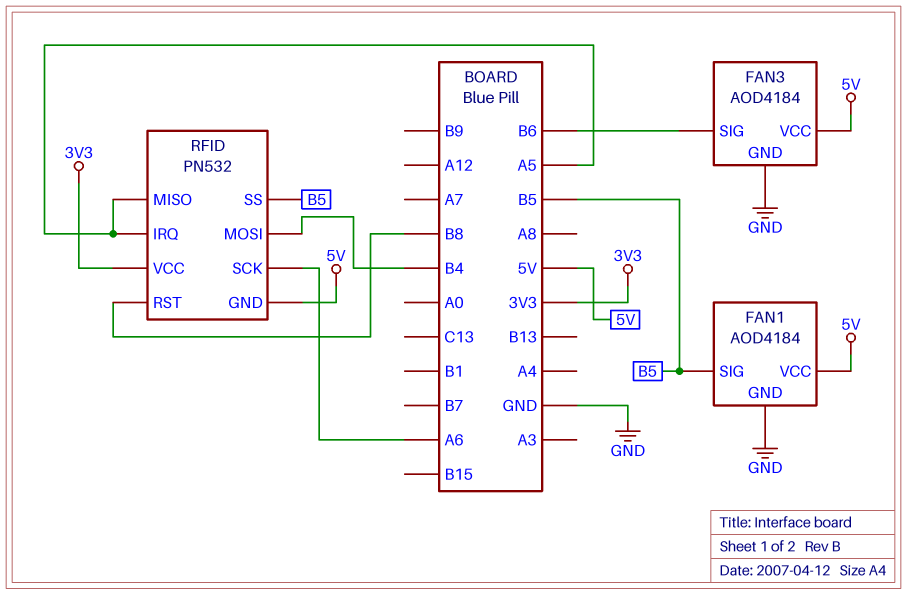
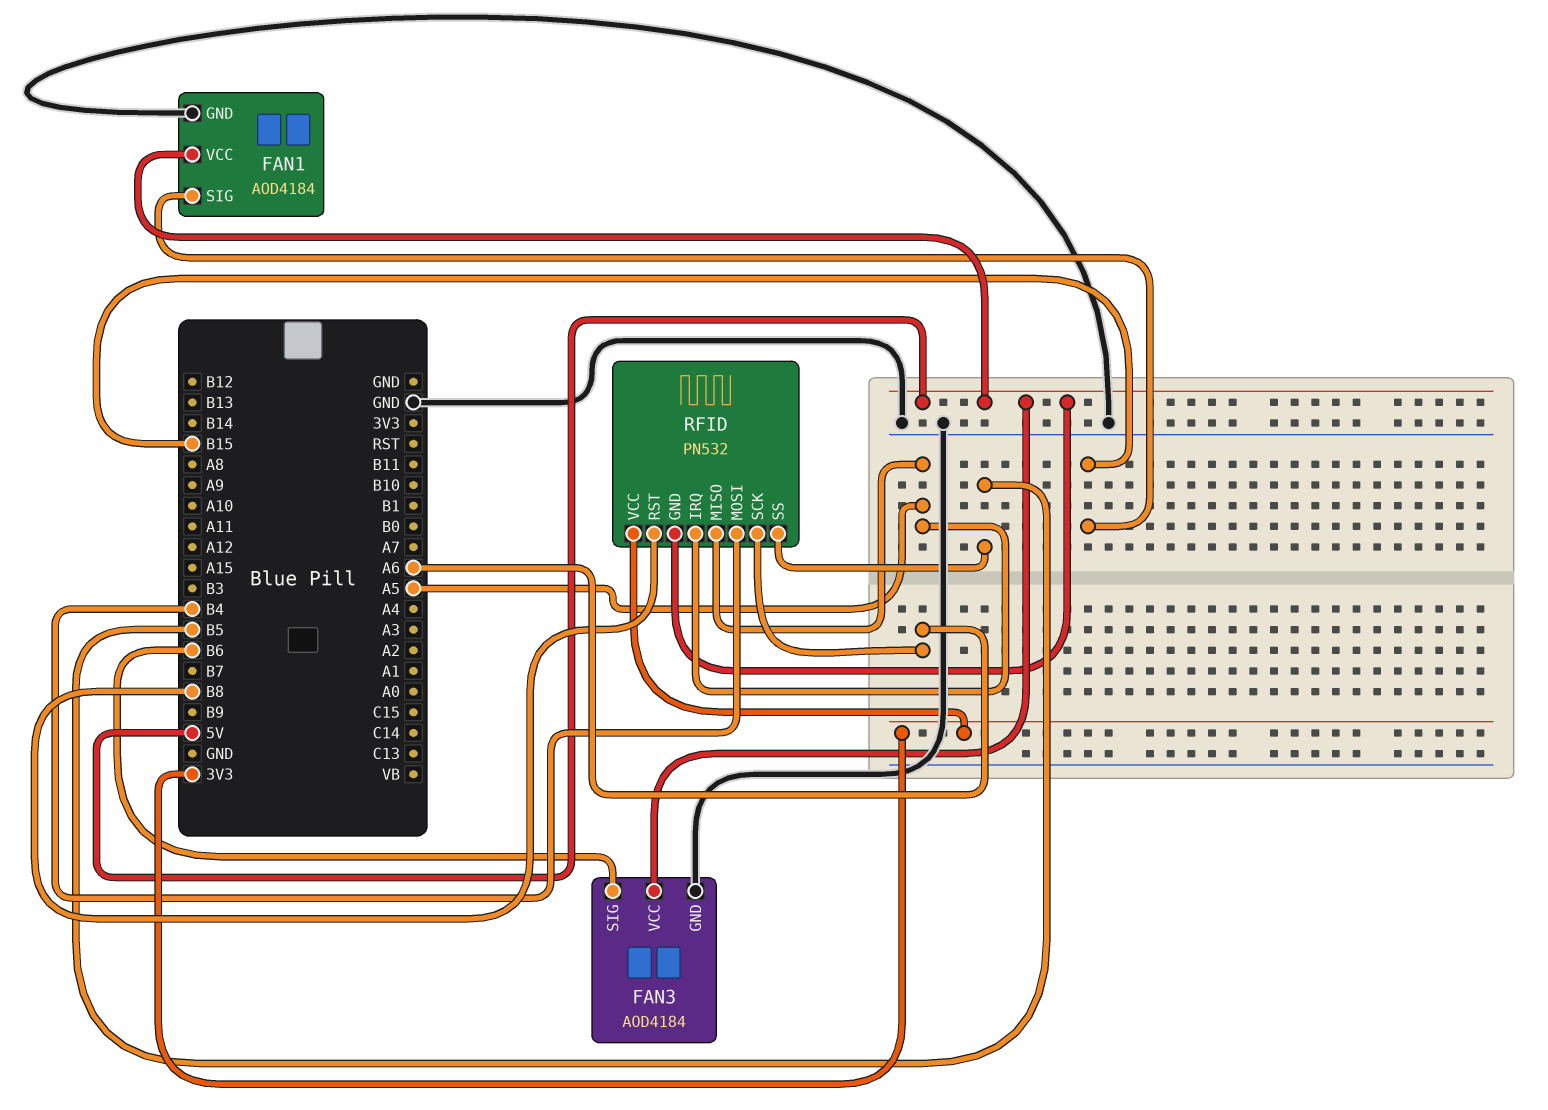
FAN1 pin SIG: B5 -> B15

